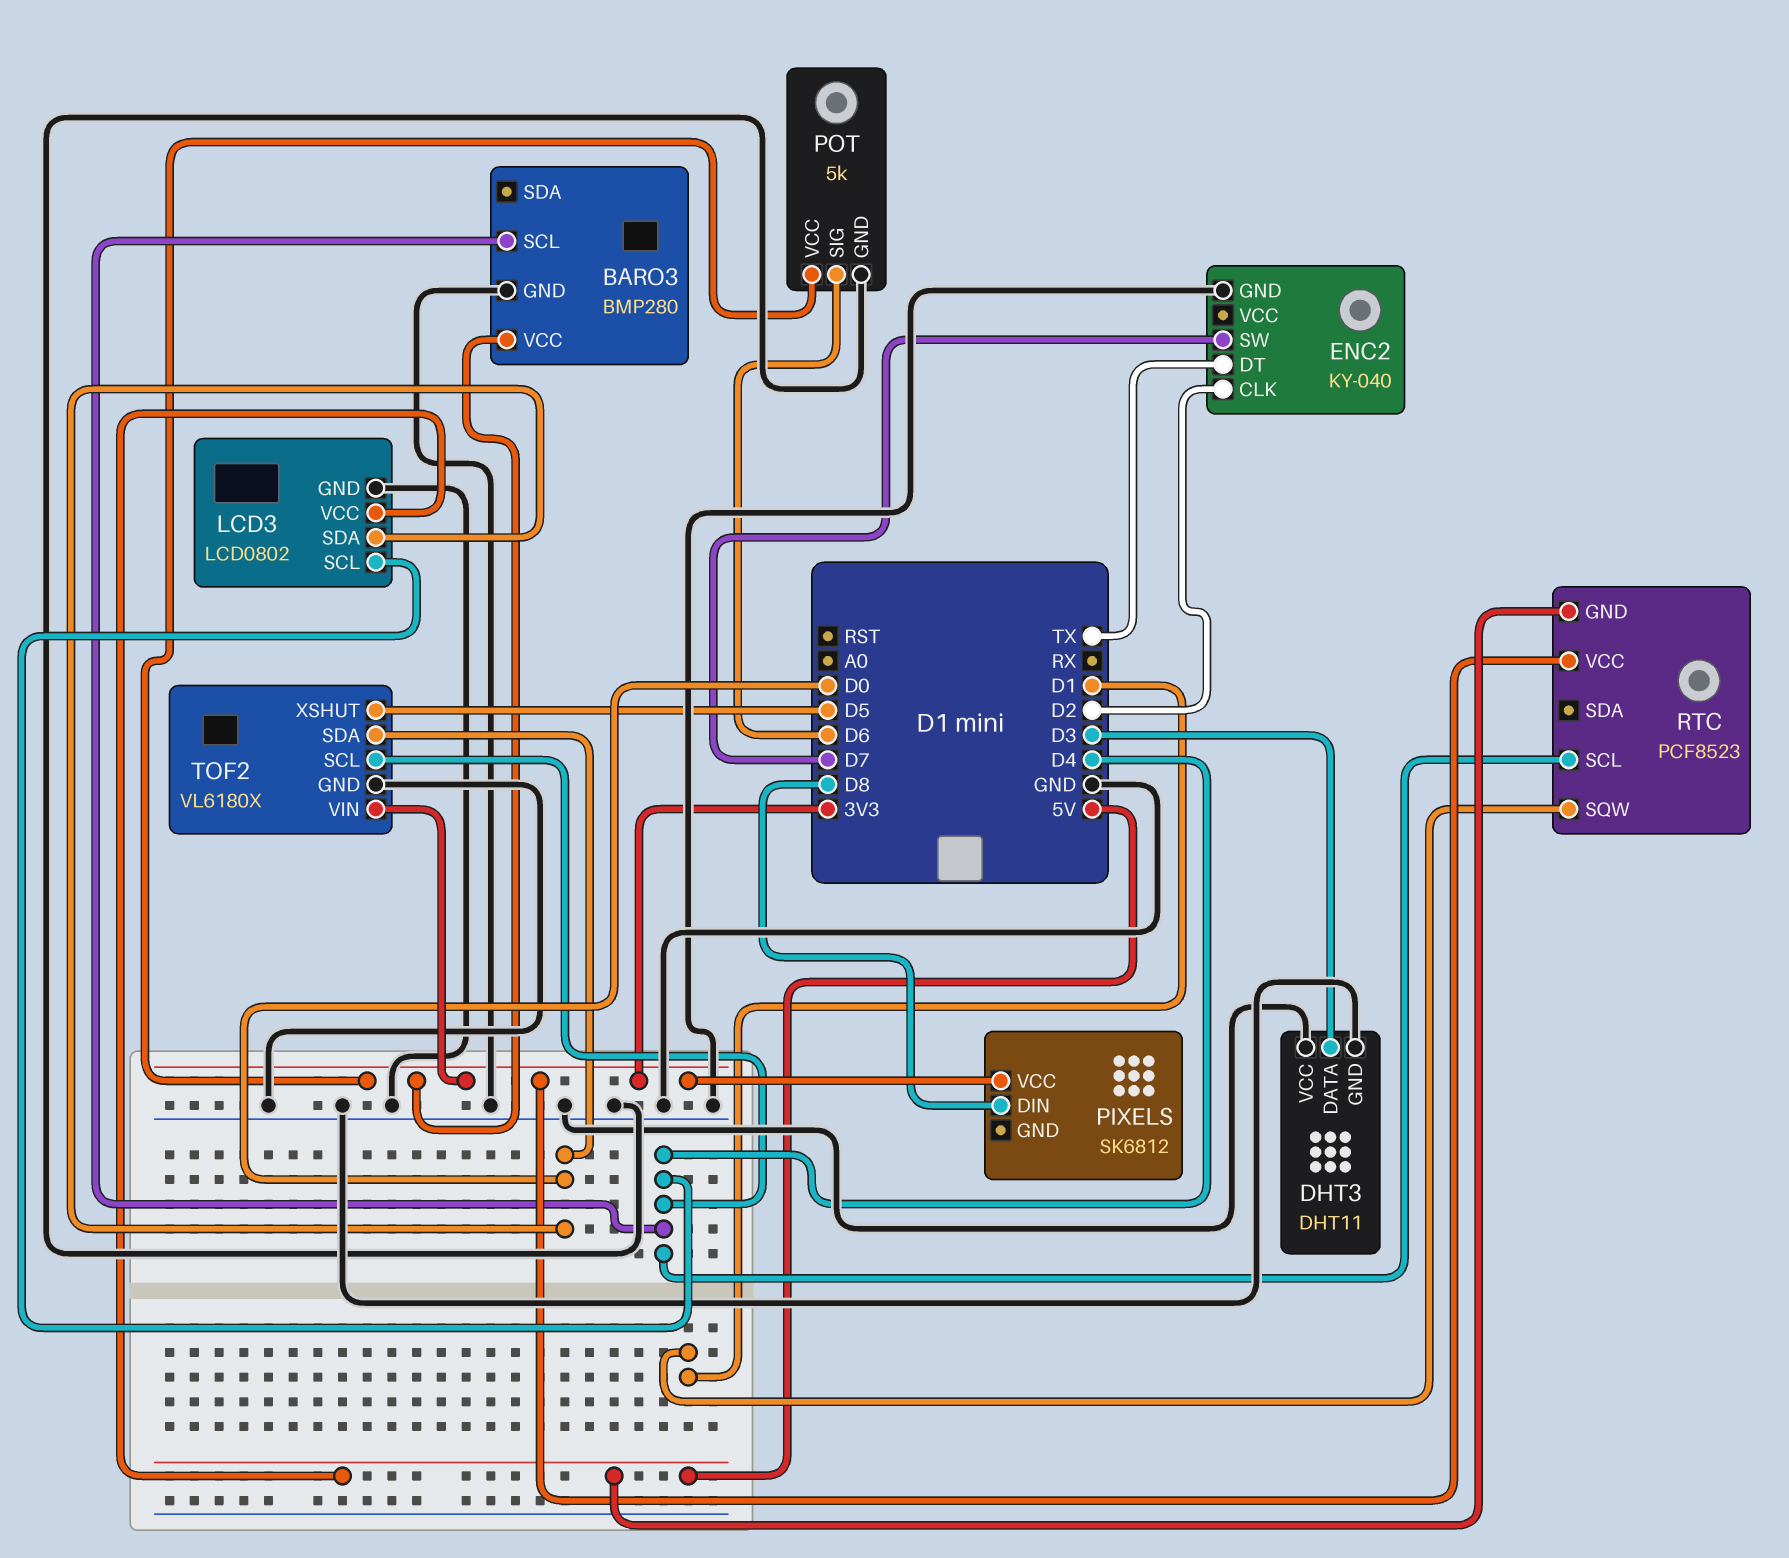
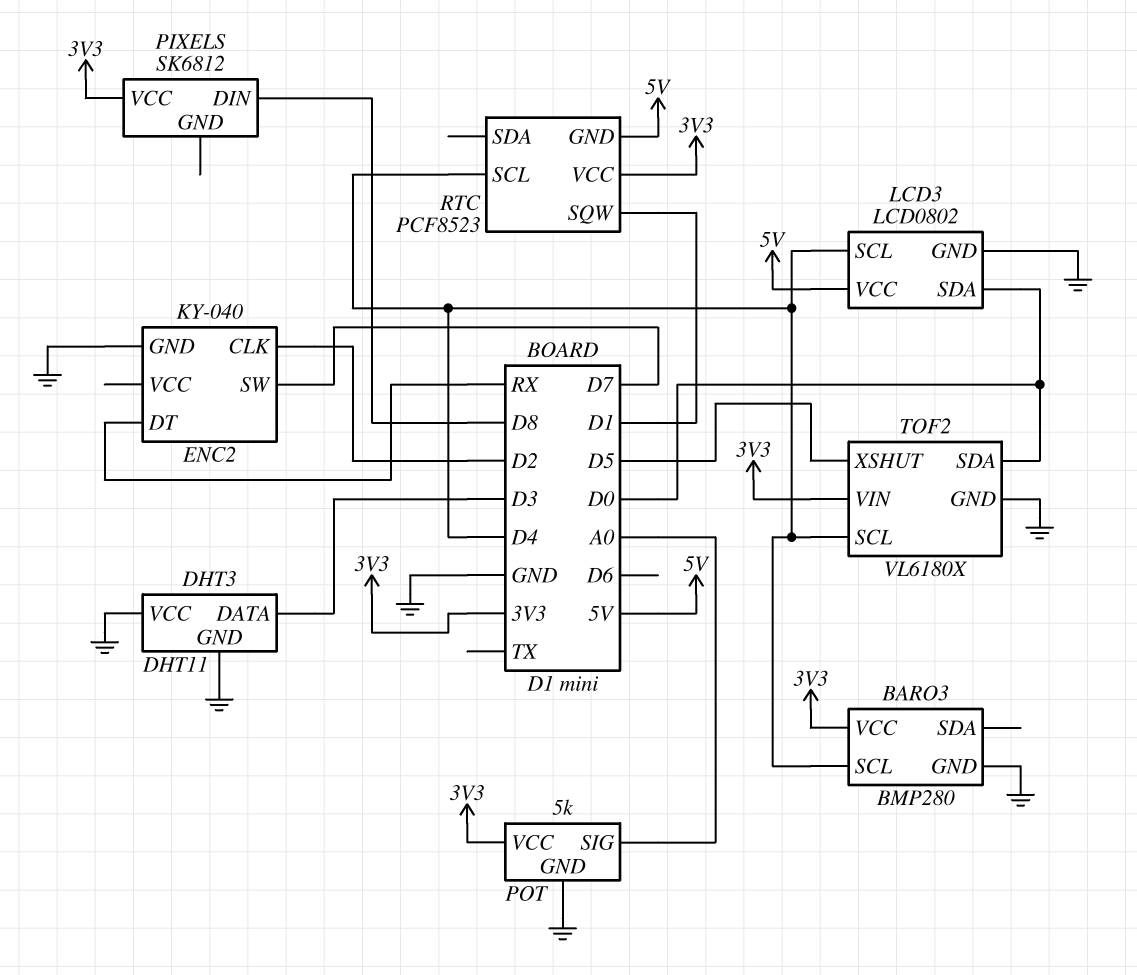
ENC2 pin DT: TX -> RX
POT pin SIG: D6 -> A0

